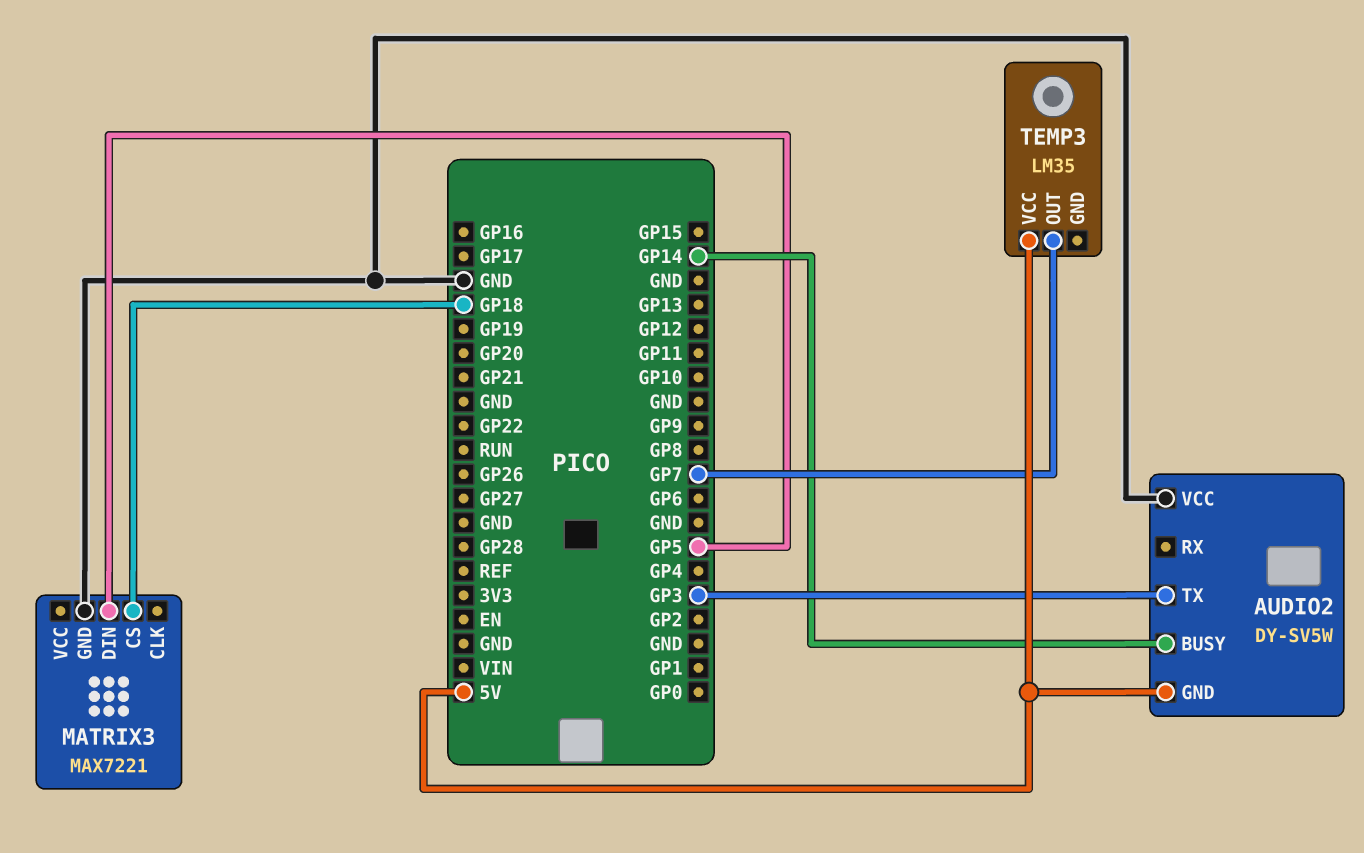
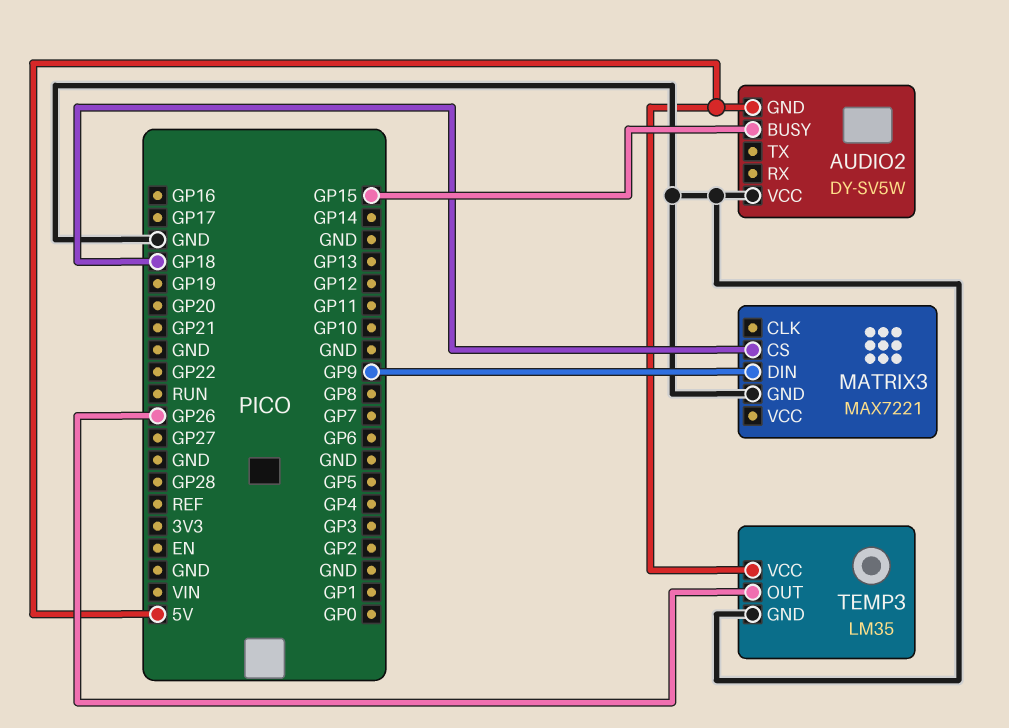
AUDIO2 pin BUSY: GP14 -> GP15
AUDIO2 pin TX: GP3 -> none
MATRIX3 pin DIN: GP5 -> GP9
TEMP3 pin GND: none -> GND
TEMP3 pin OUT: GP7 -> GP26

